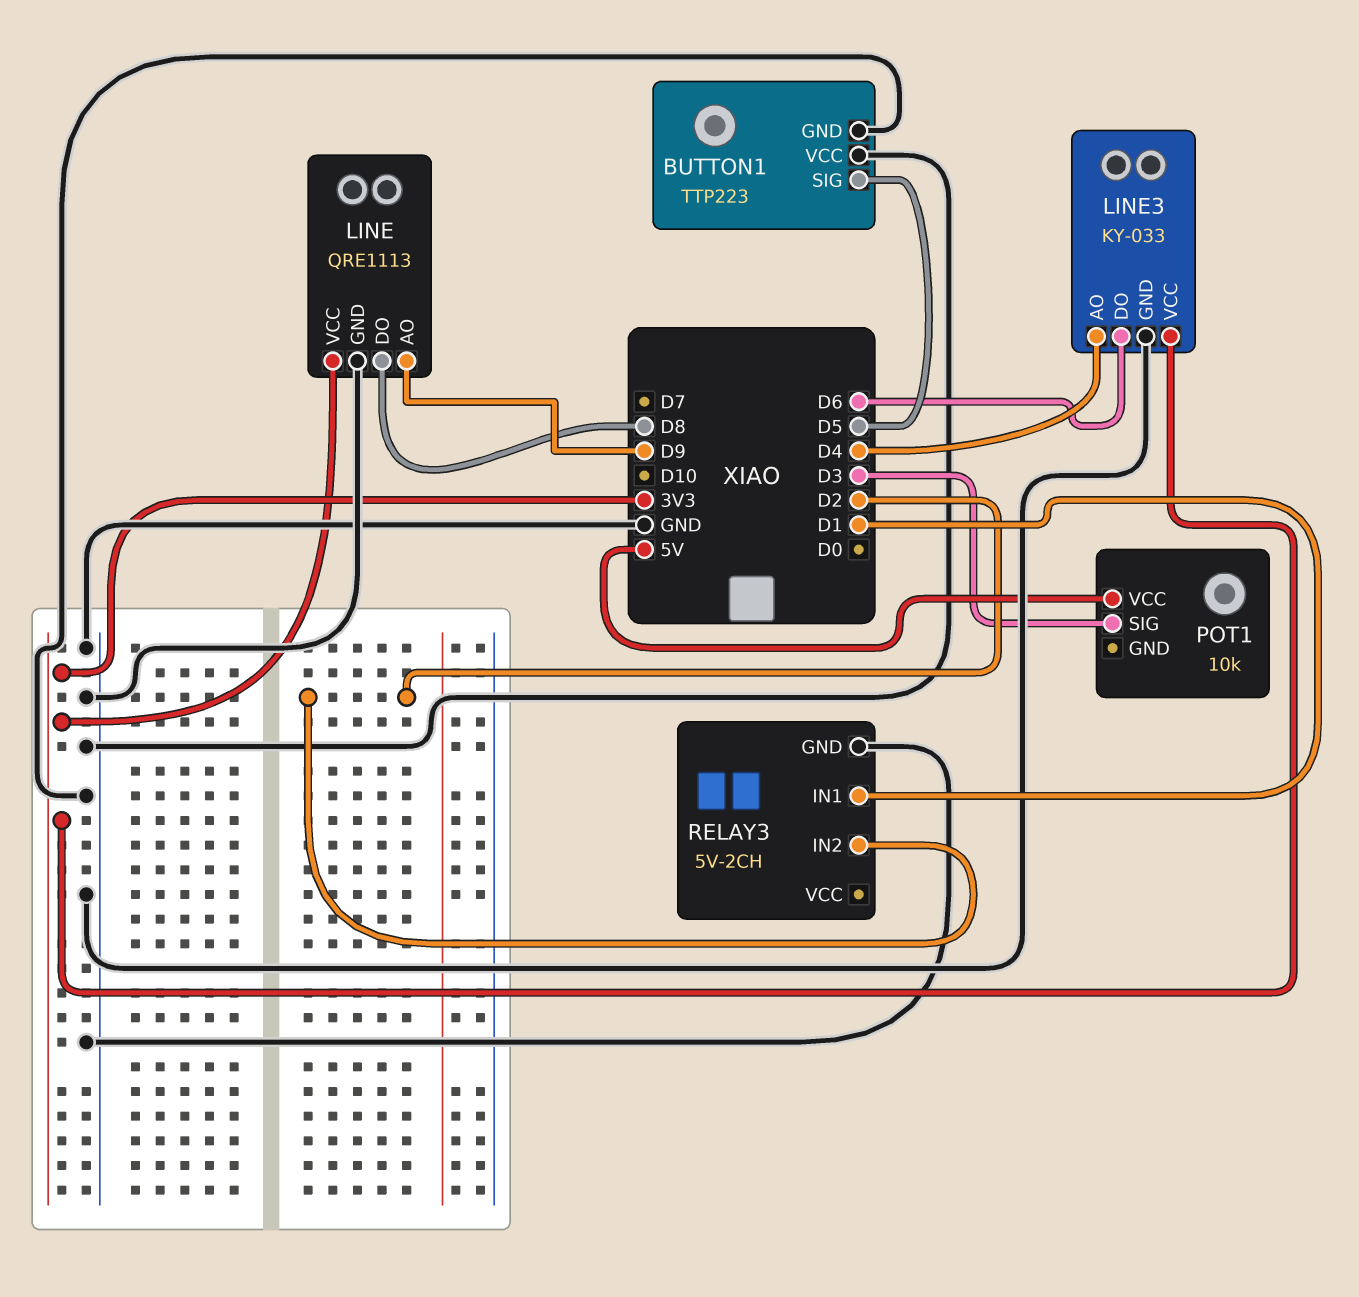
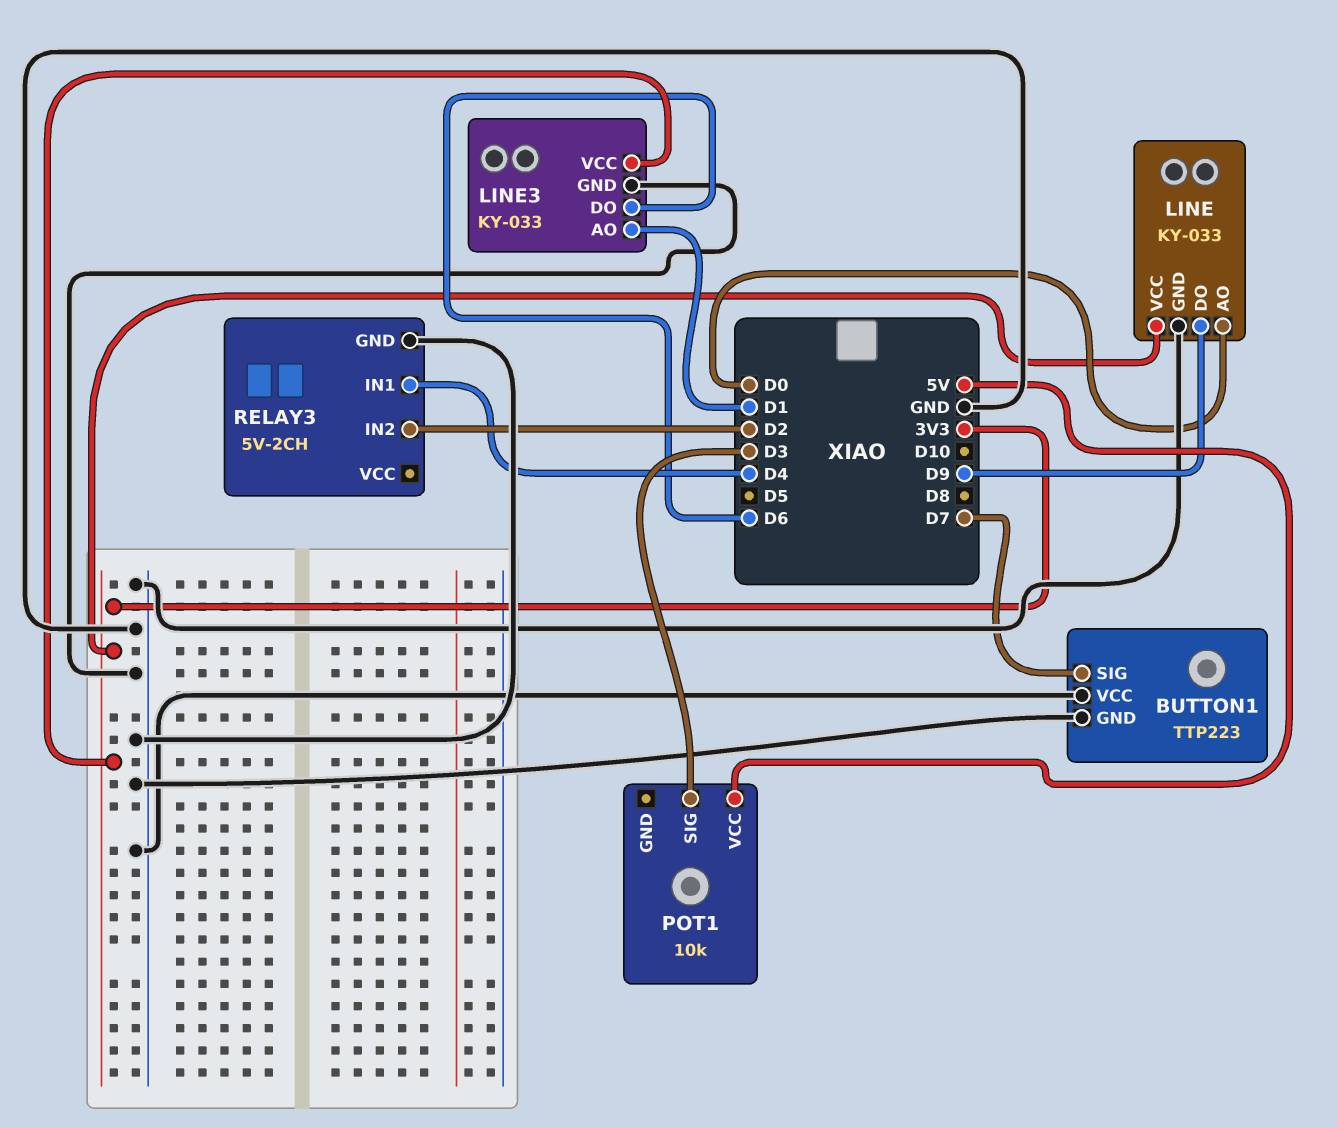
BUTTON1 pin SIG: D5 -> D7
LINE: QRE1113 -> KY-033
LINE pin AO: D9 -> D0
LINE pin DO: D8 -> D9
LINE3 pin AO: D4 -> D1
RELAY3 pin IN1: D1 -> D4

